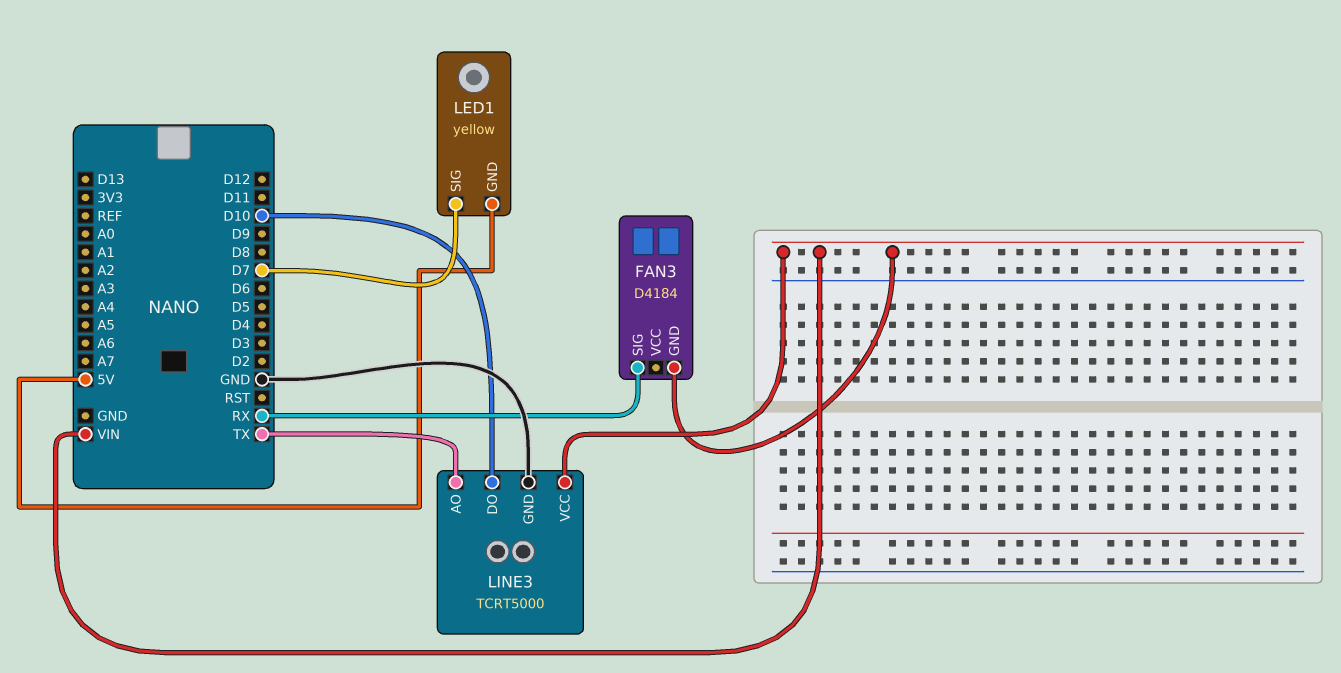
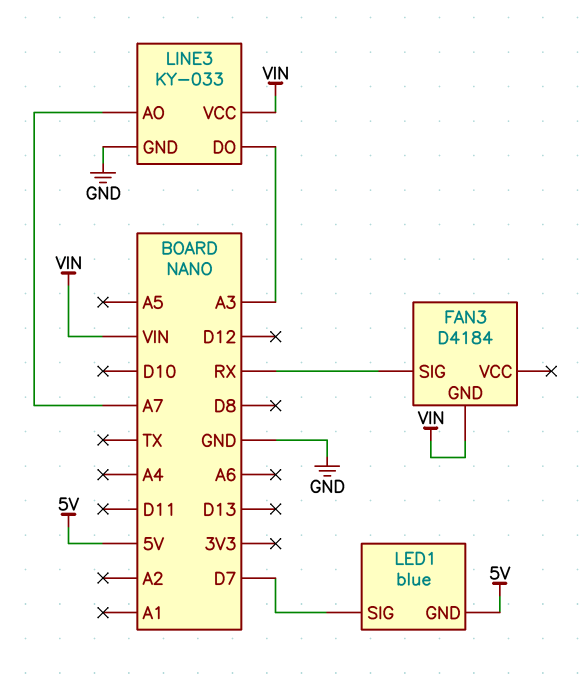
LED1: yellow -> blue
LINE3: TCRT5000 -> KY-033
LINE3 pin AO: TX -> A7
LINE3 pin DO: D10 -> A3

